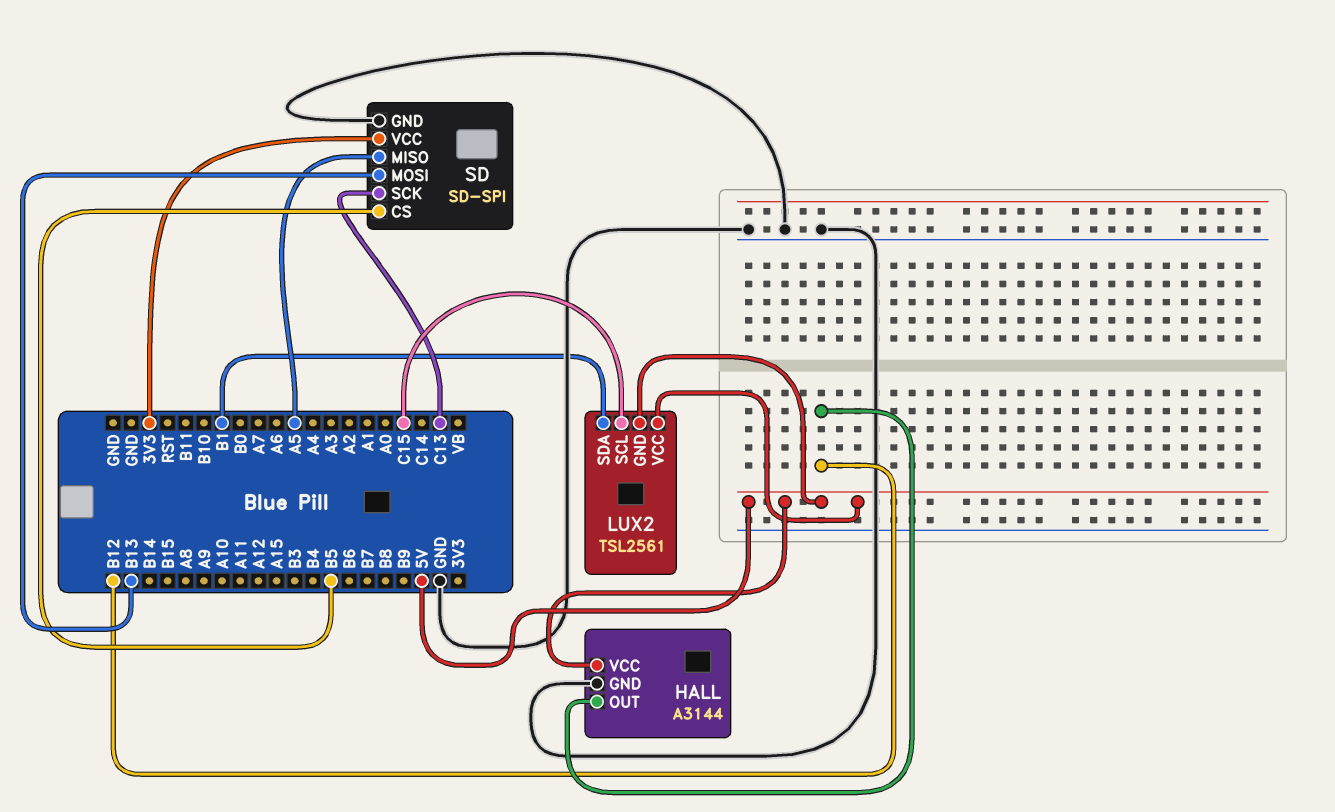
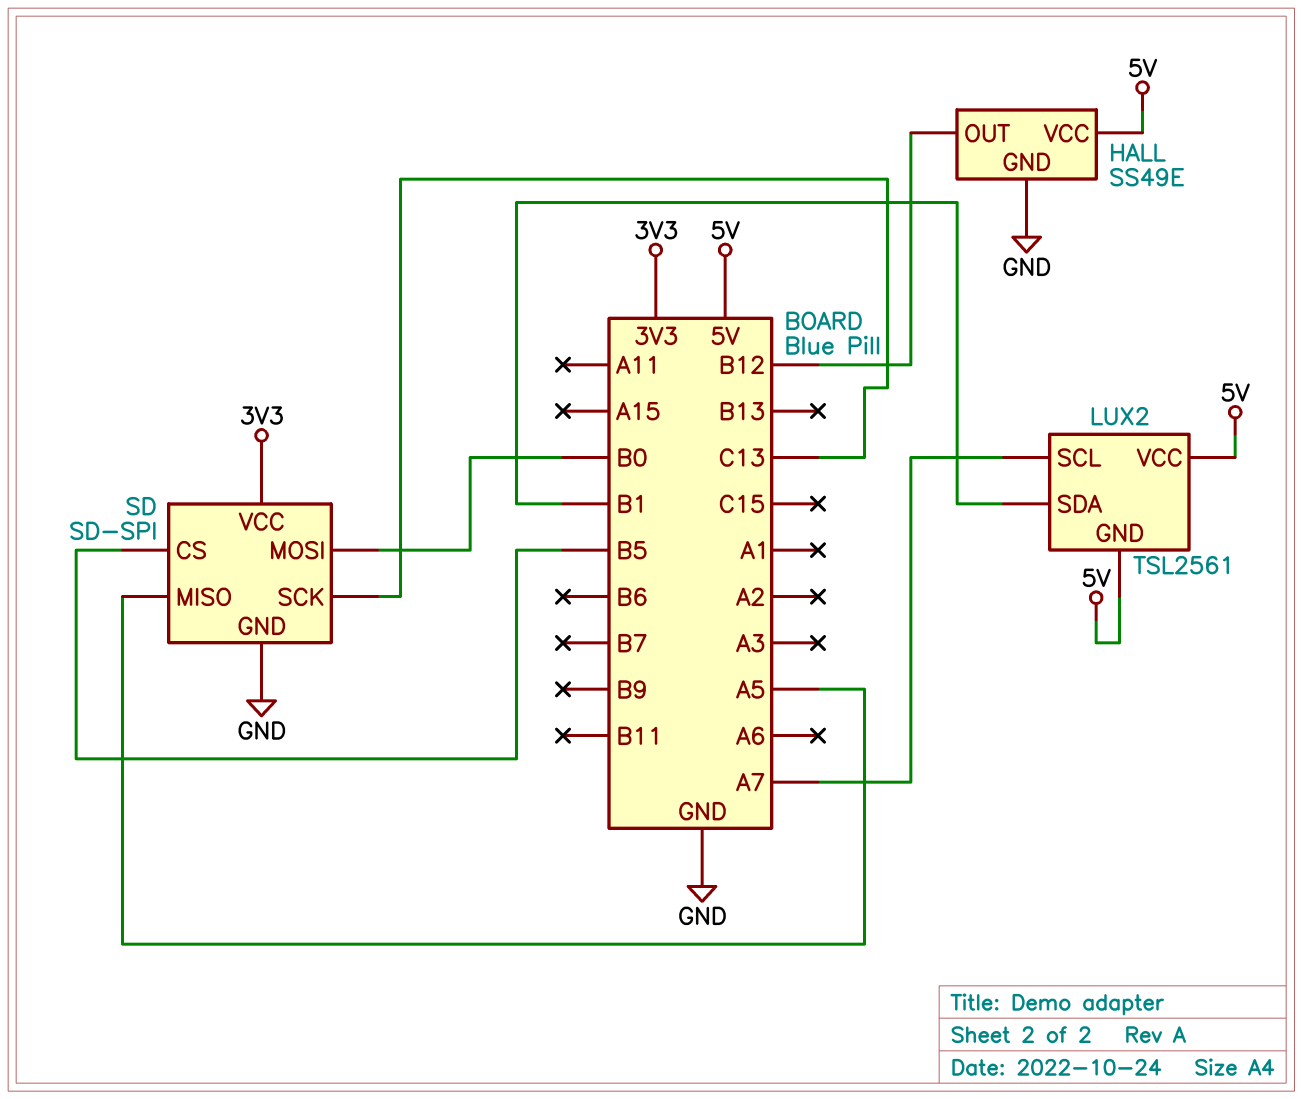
HALL: A3144 -> SS49E
LUX2 pin SCL: C15 -> A7
SD pin MOSI: B13 -> B0

